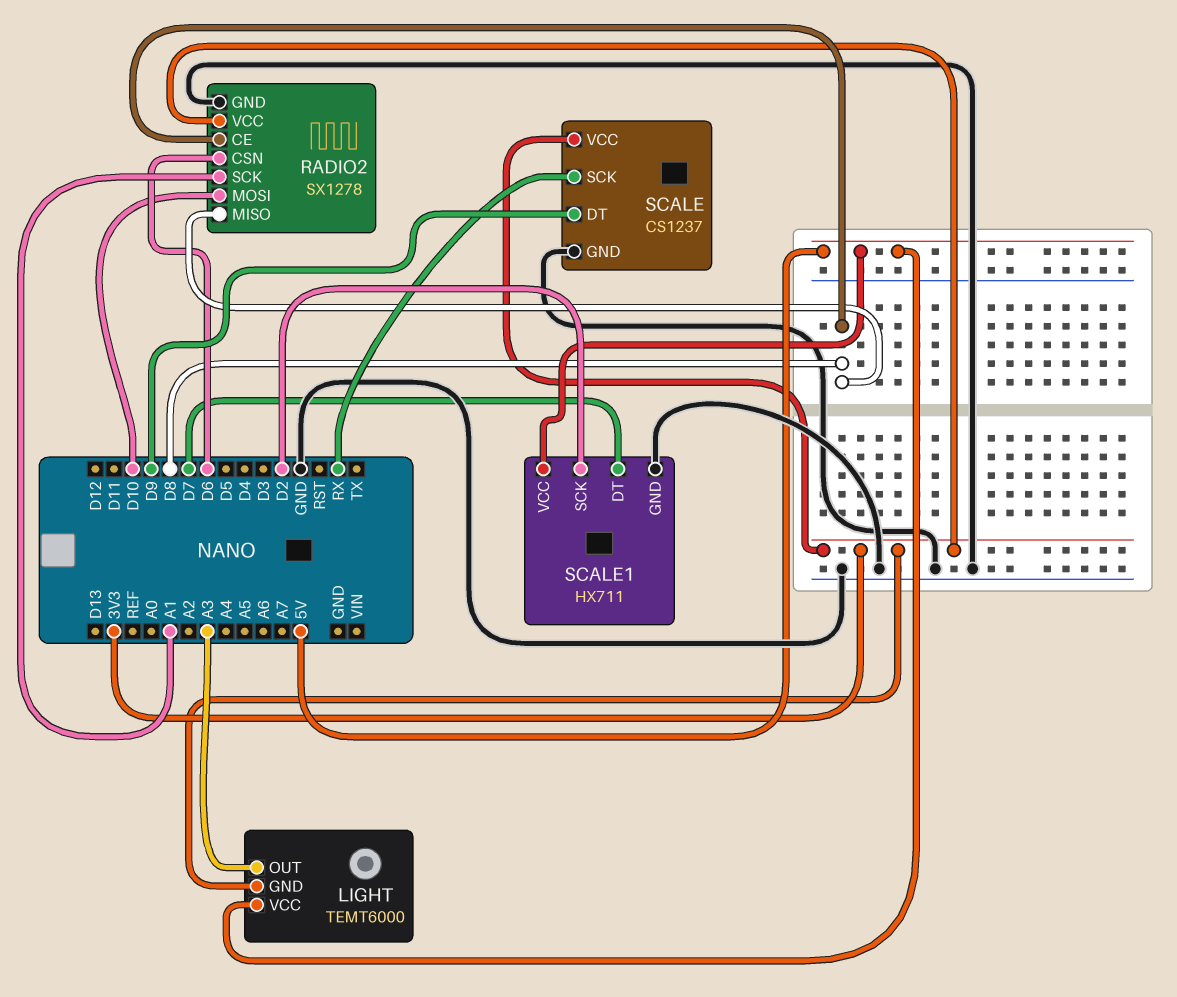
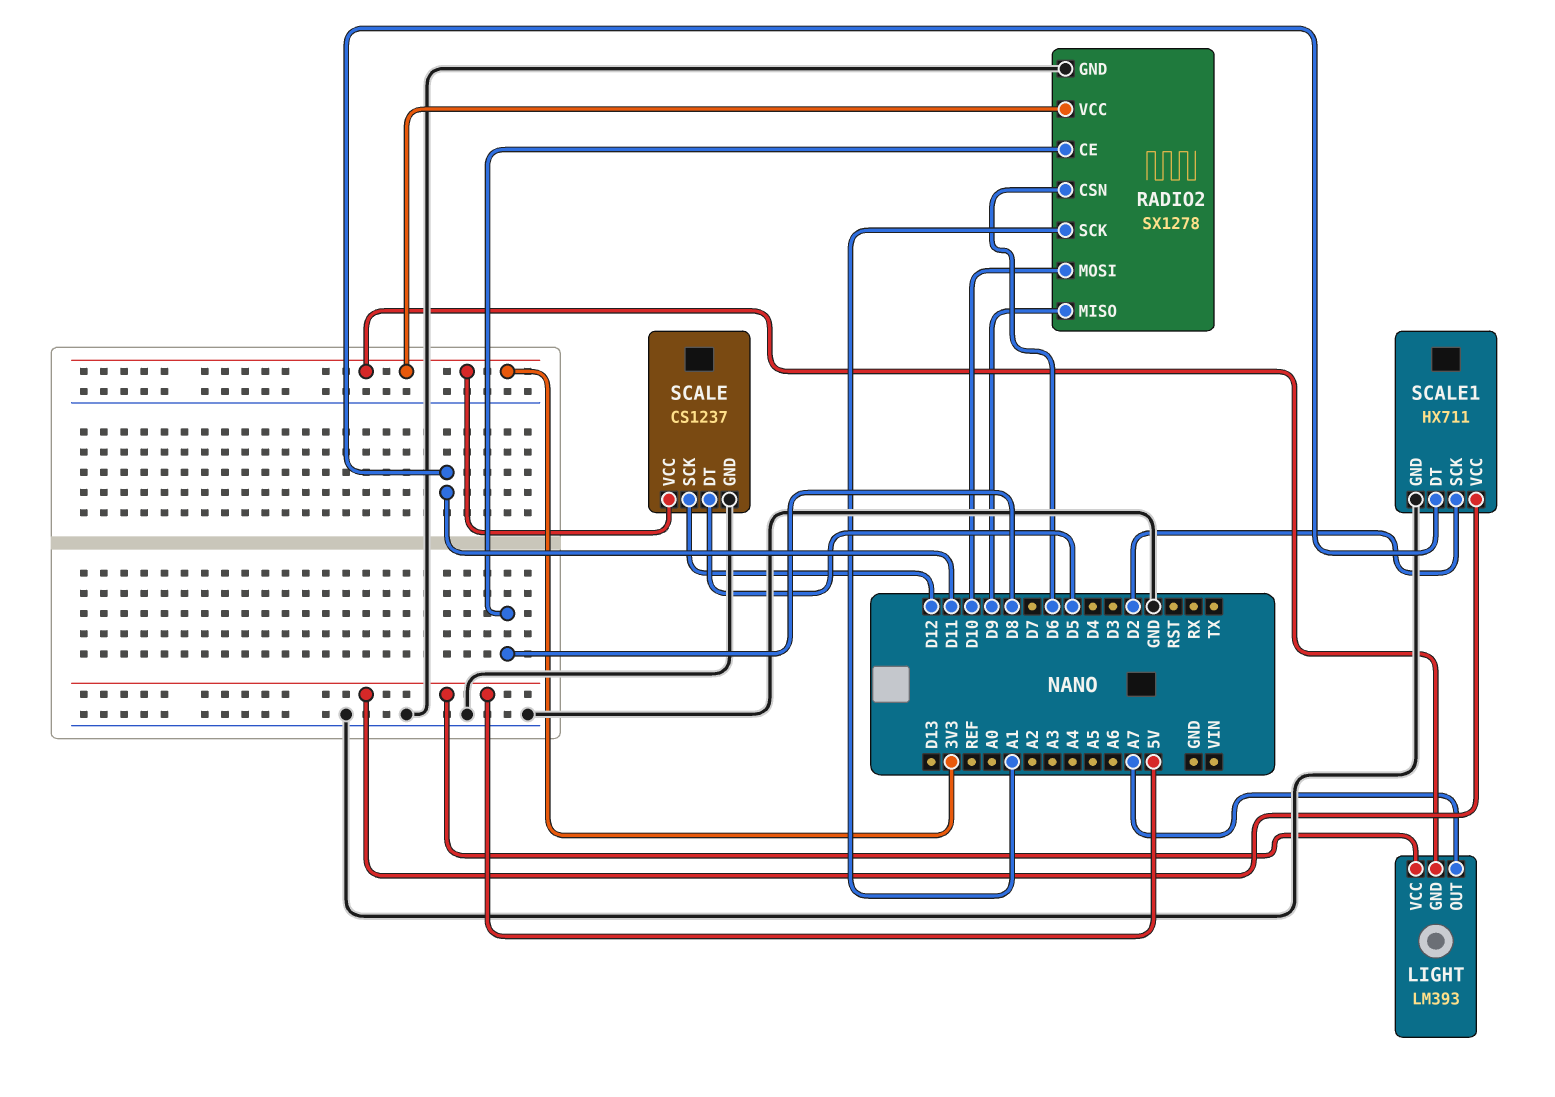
LIGHT: TEMT6000 -> LM393
LIGHT pin OUT: A3 -> A7
RADIO2 pin MISO: D8 -> D9
SCALE pin DT: D9 -> D5
SCALE pin SCK: RX -> D12
SCALE1 pin DT: D7 -> D11

